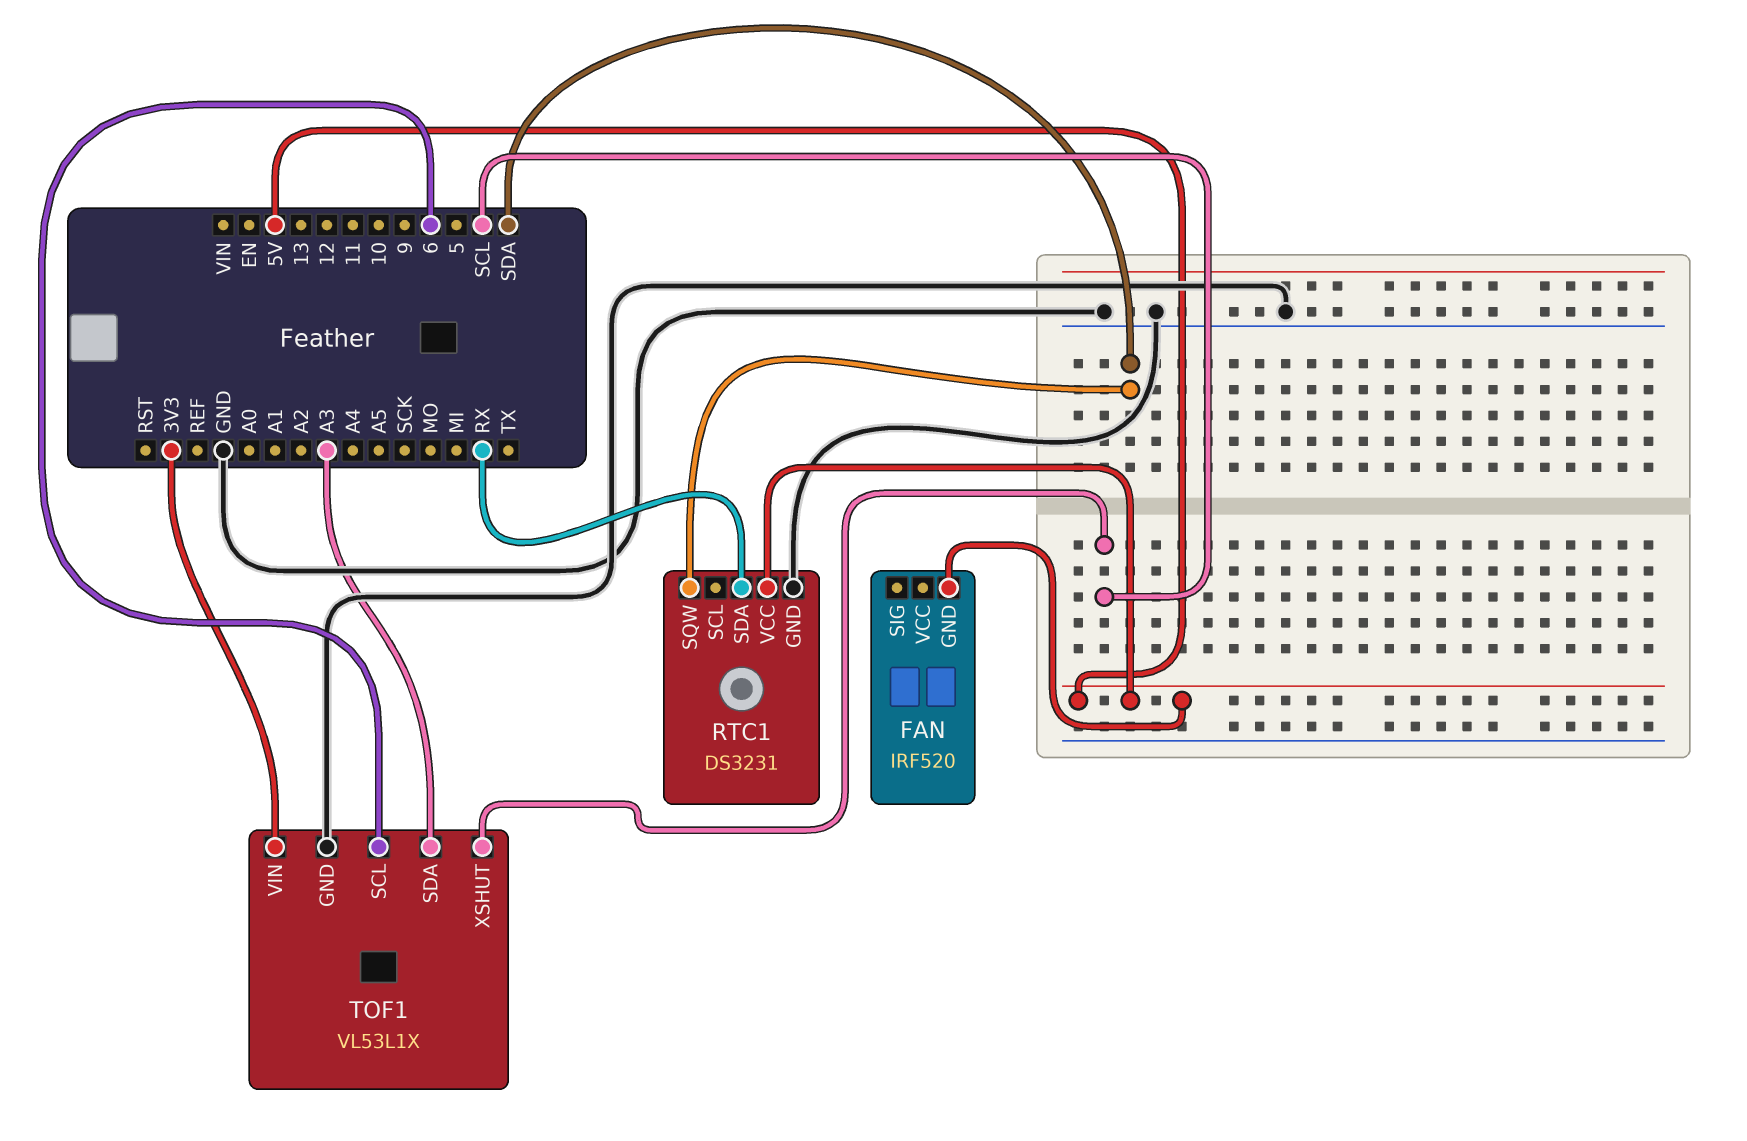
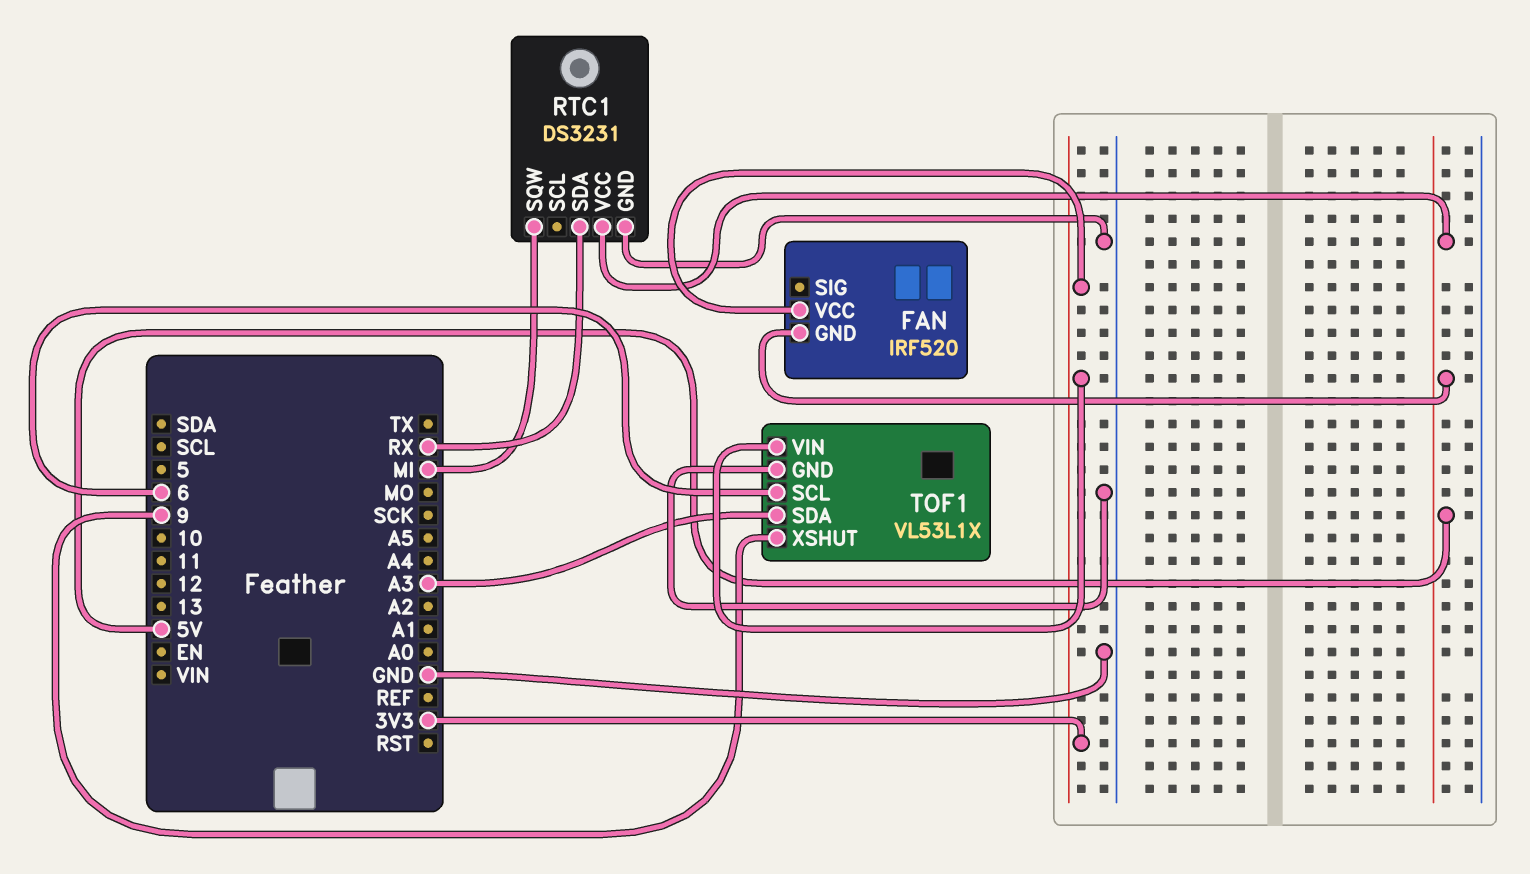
FAN pin VCC: none -> 3V3
RTC1 pin SQW: SDA -> MI
TOF1 pin XSHUT: SCL -> 9

